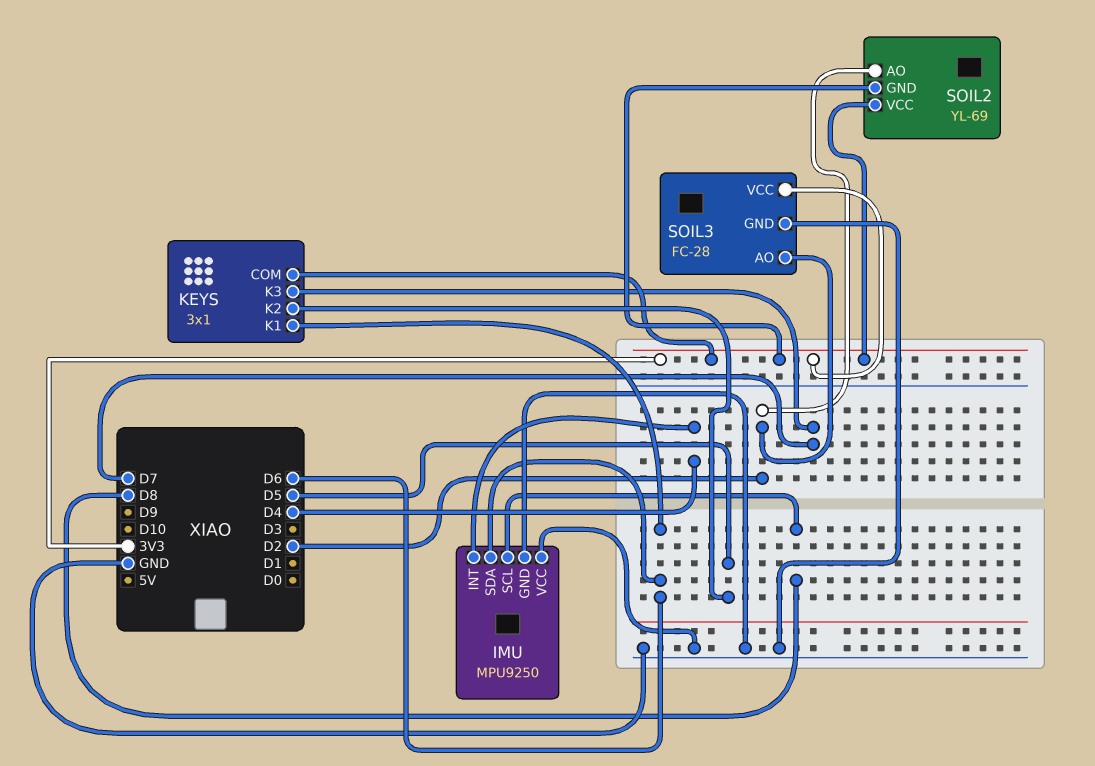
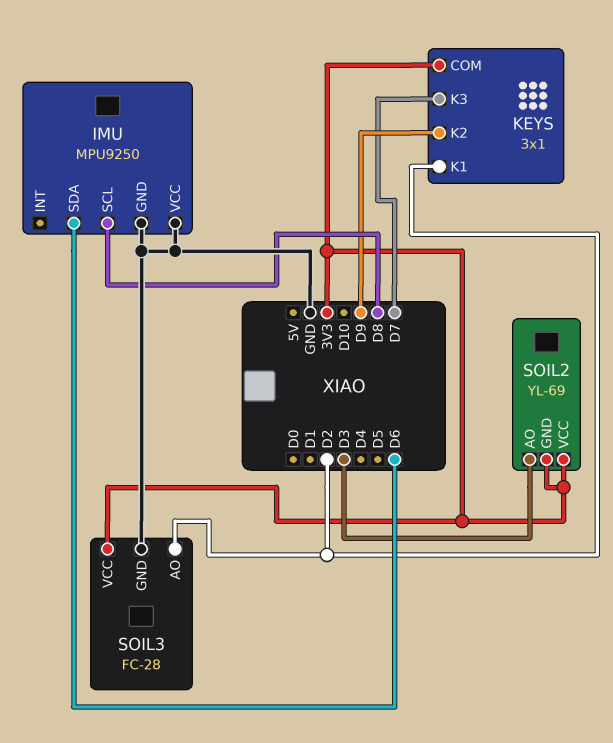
IMU pin INT: D4 -> none
KEYS pin K1: D6 -> D2
KEYS pin K2: D5 -> D9
SOIL2 pin AO: D2 -> D3

